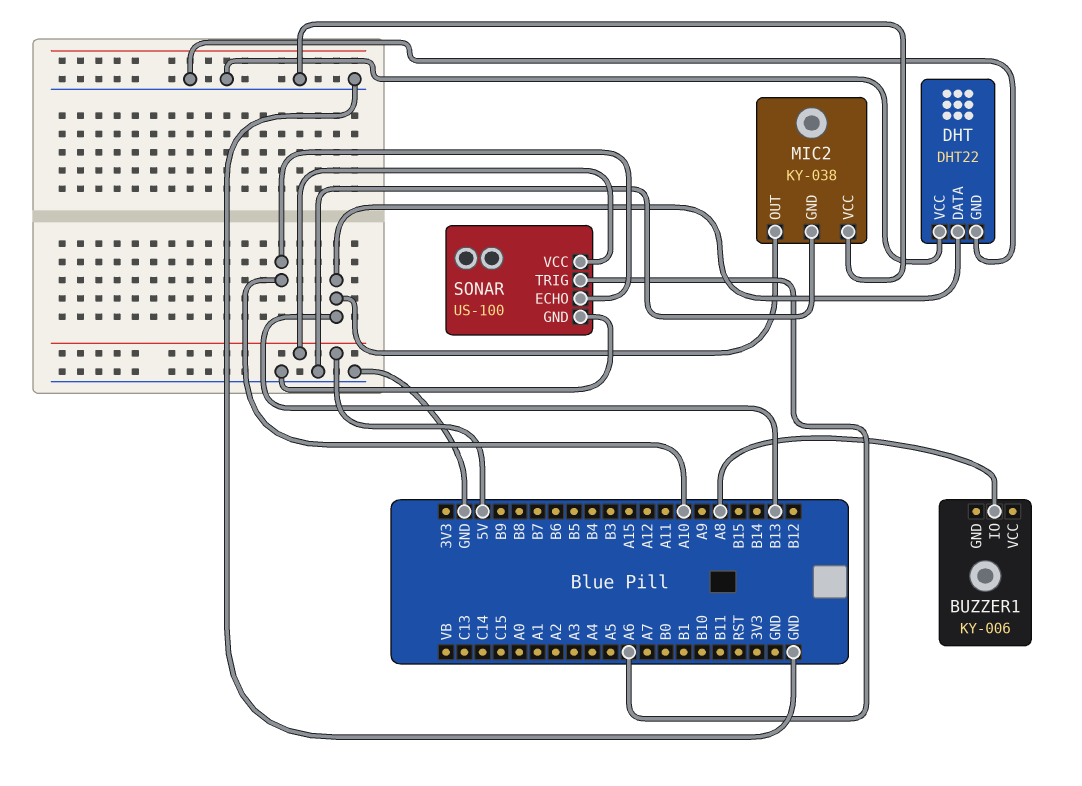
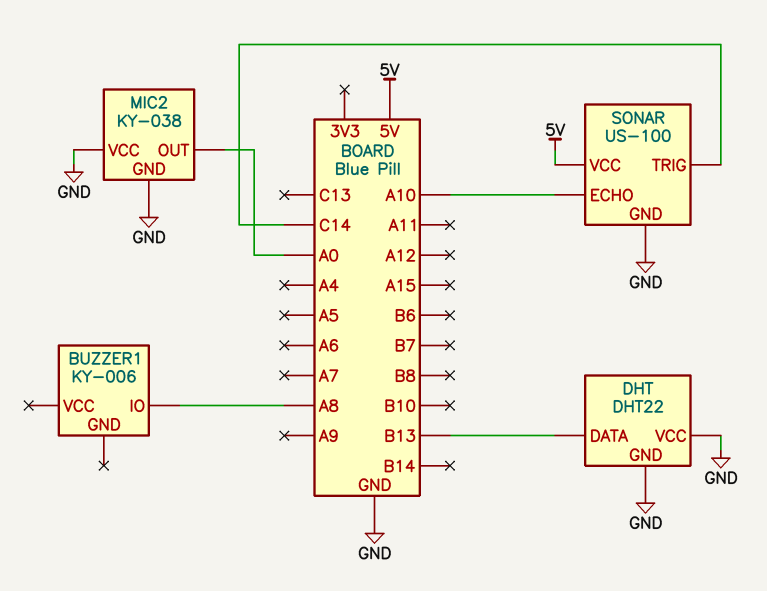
MIC2 pin OUT: B13 -> A0
SONAR pin TRIG: A6 -> C14

